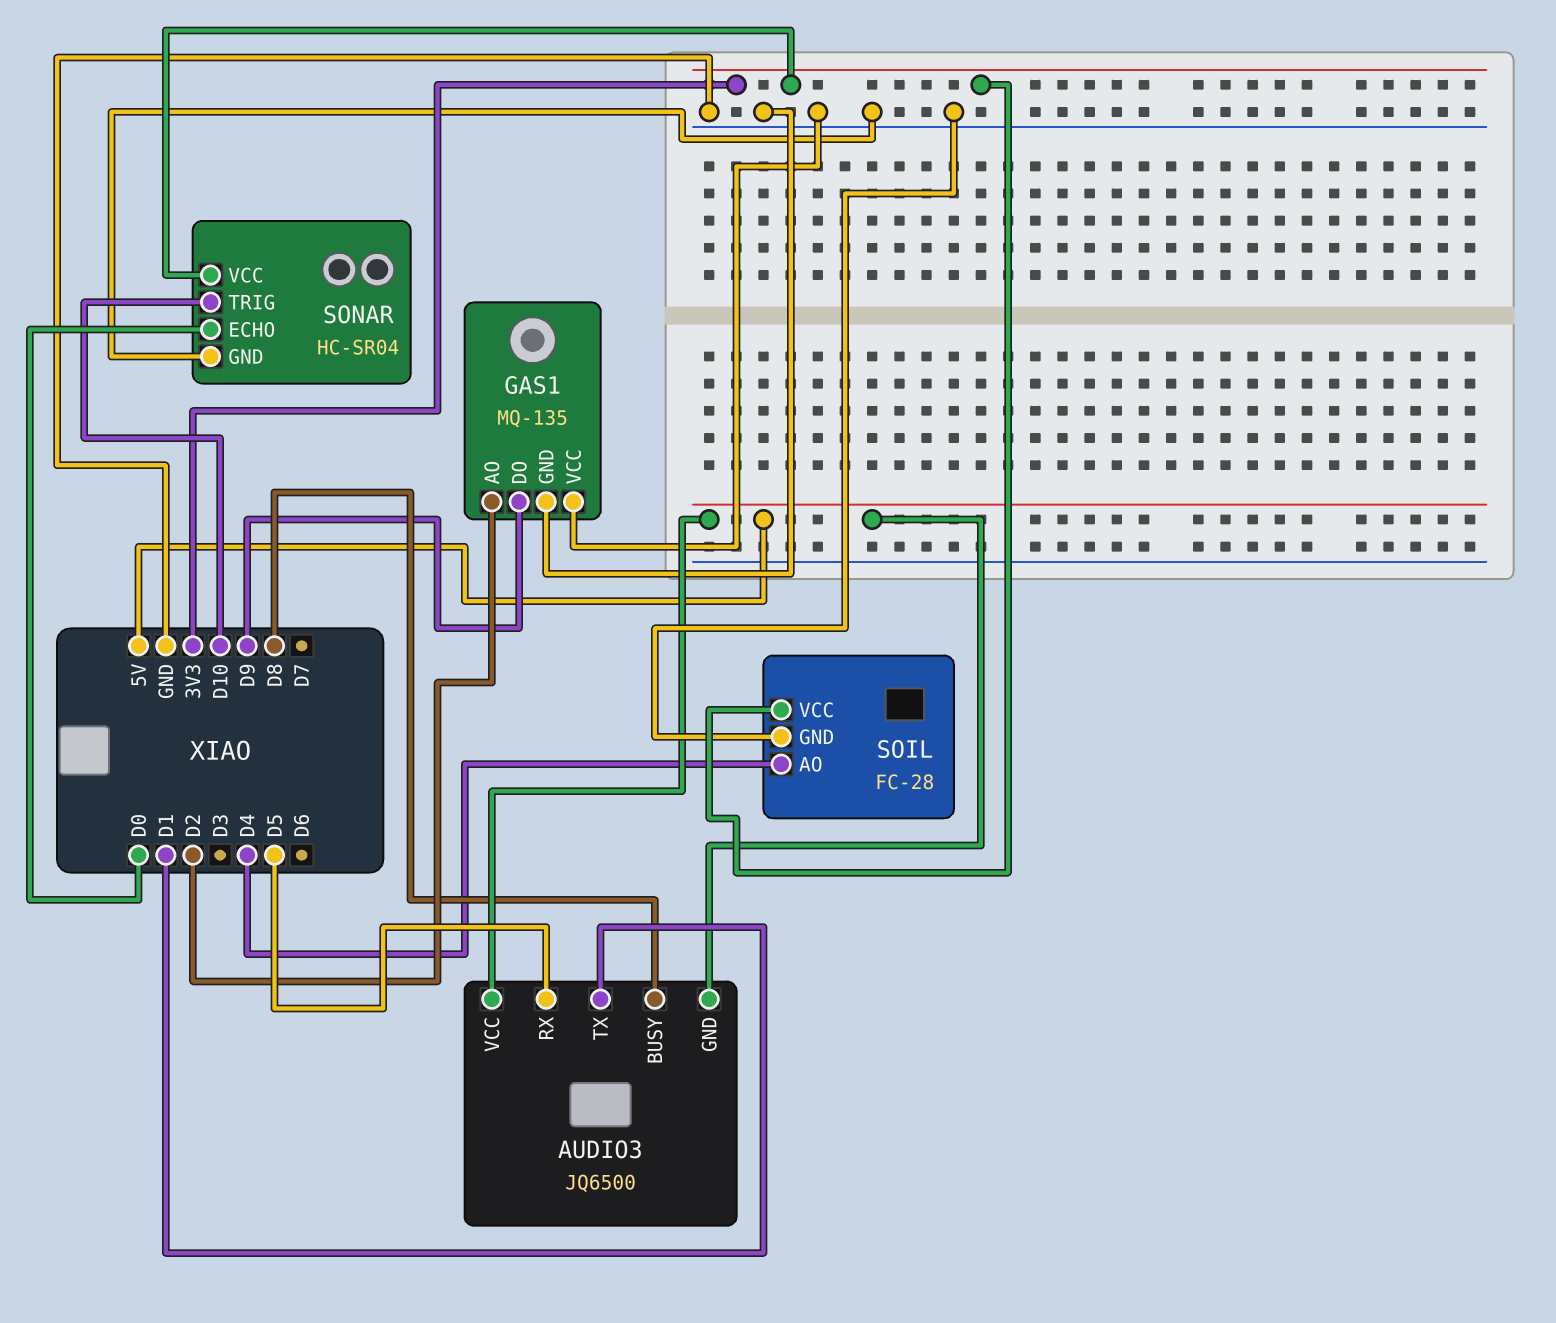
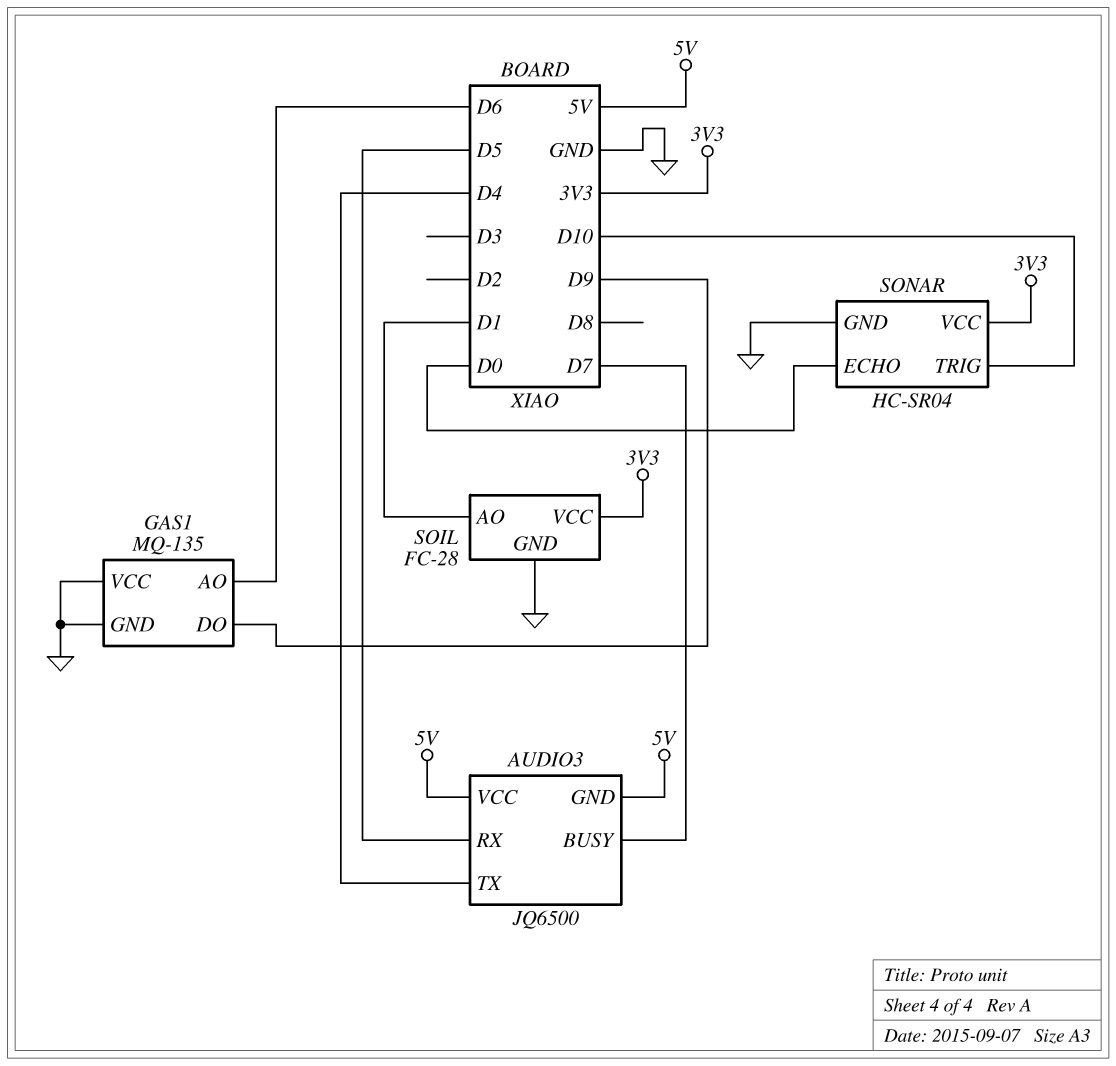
AUDIO3 pin BUSY: D8 -> D7
AUDIO3 pin TX: D1 -> D4
GAS1 pin AO: D2 -> D6
SOIL pin AO: D4 -> D1

